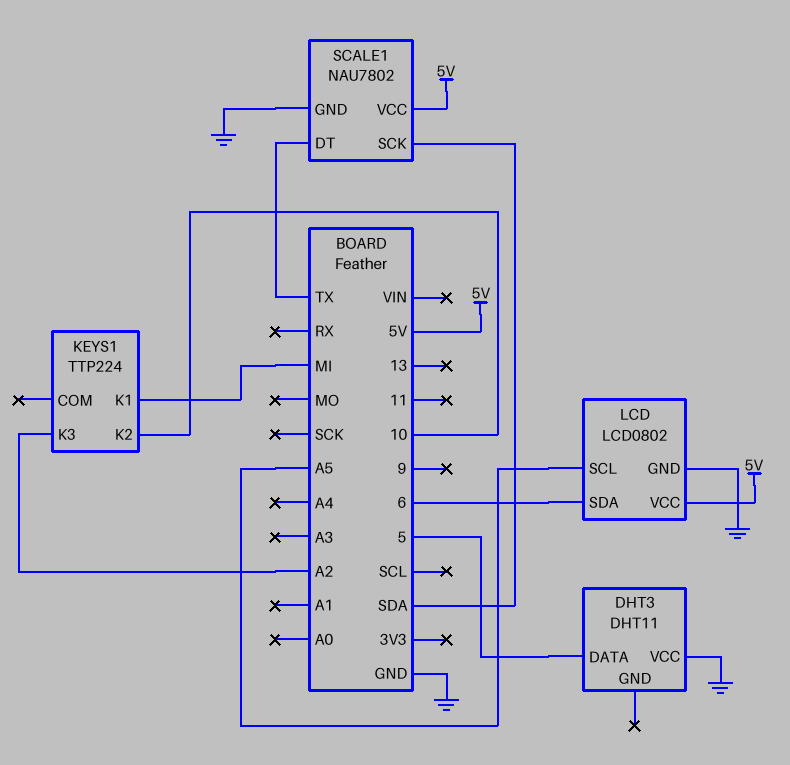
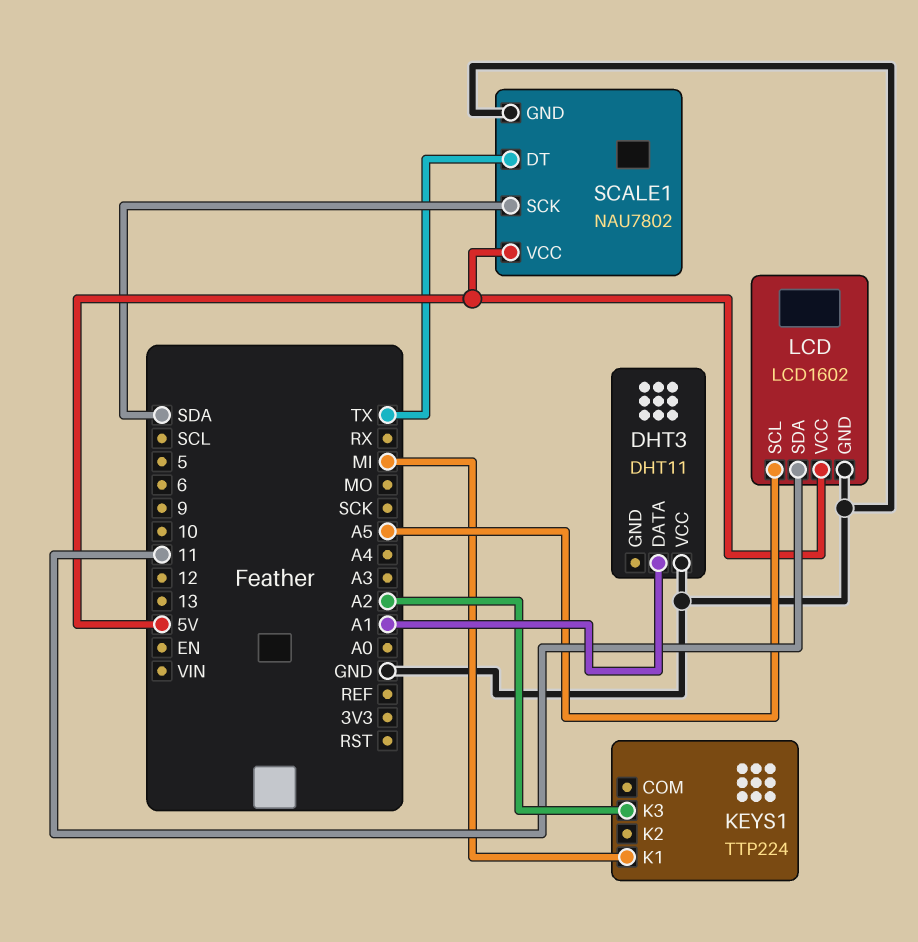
DHT3 pin DATA: 5 -> A1
KEYS1 pin K2: 10 -> none
LCD: LCD0802 -> LCD1602
LCD pin SDA: 6 -> 11

